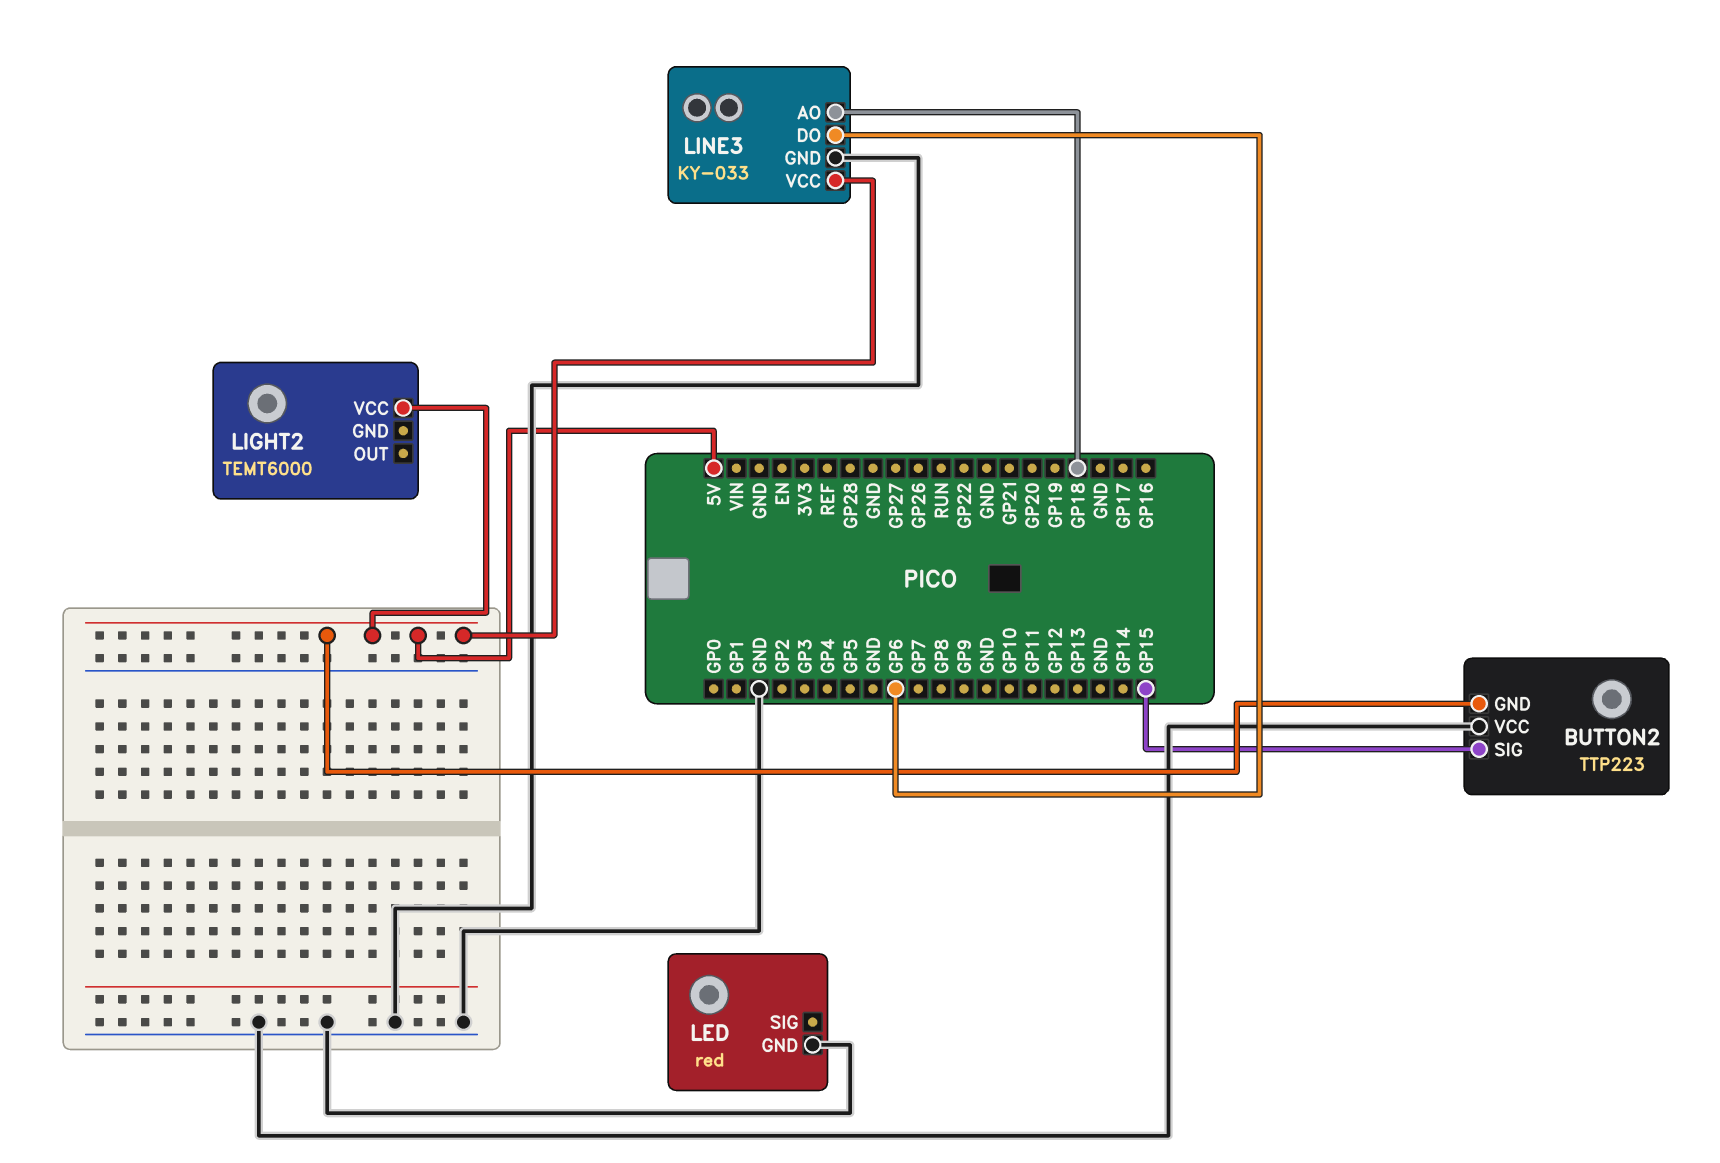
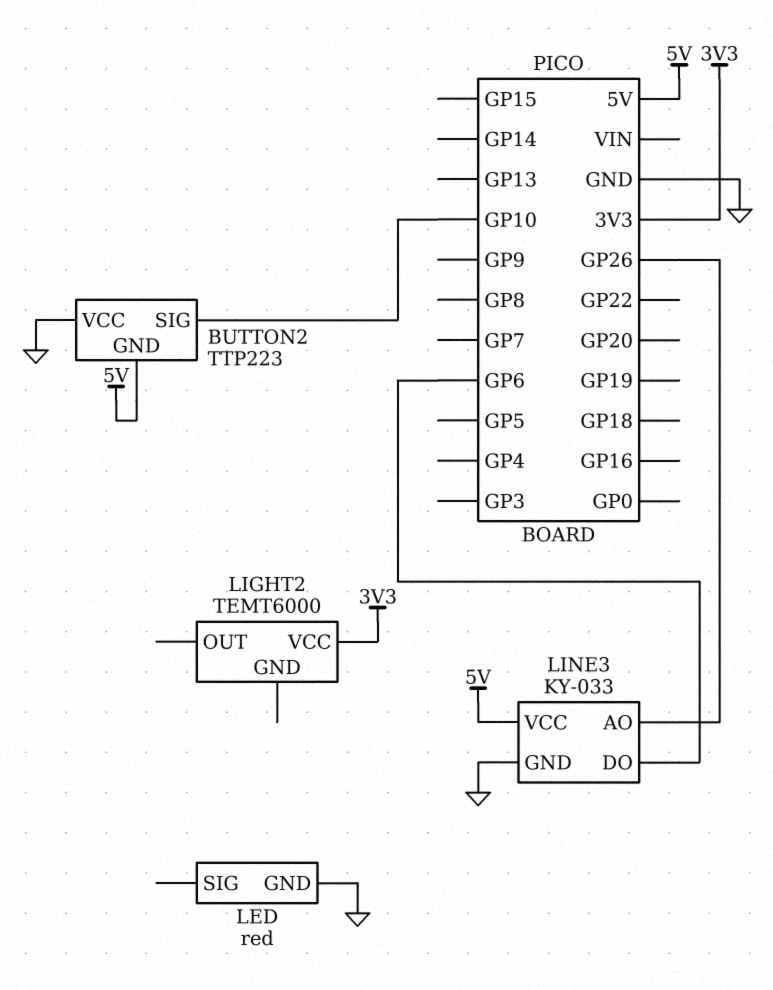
BUTTON2 pin SIG: GP15 -> GP10
LIGHT2 pin VCC: 5V -> 3V3
LINE3 pin AO: GP18 -> GP26

